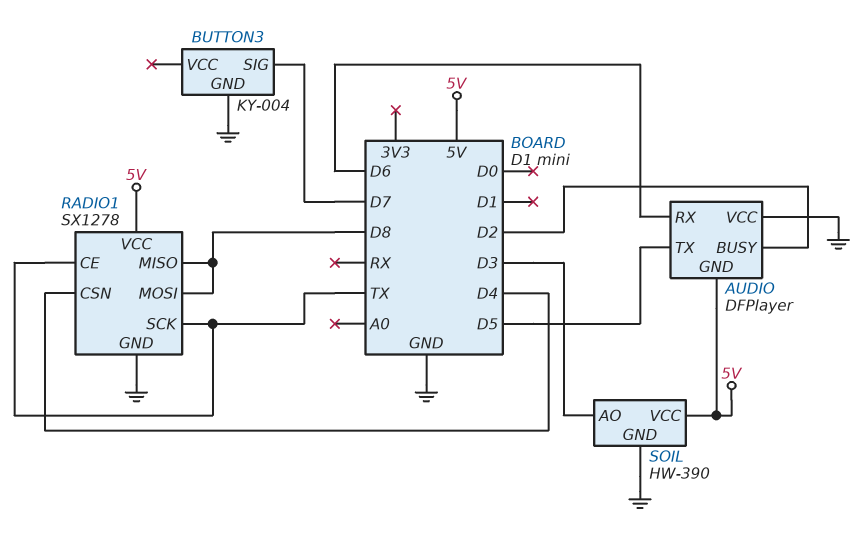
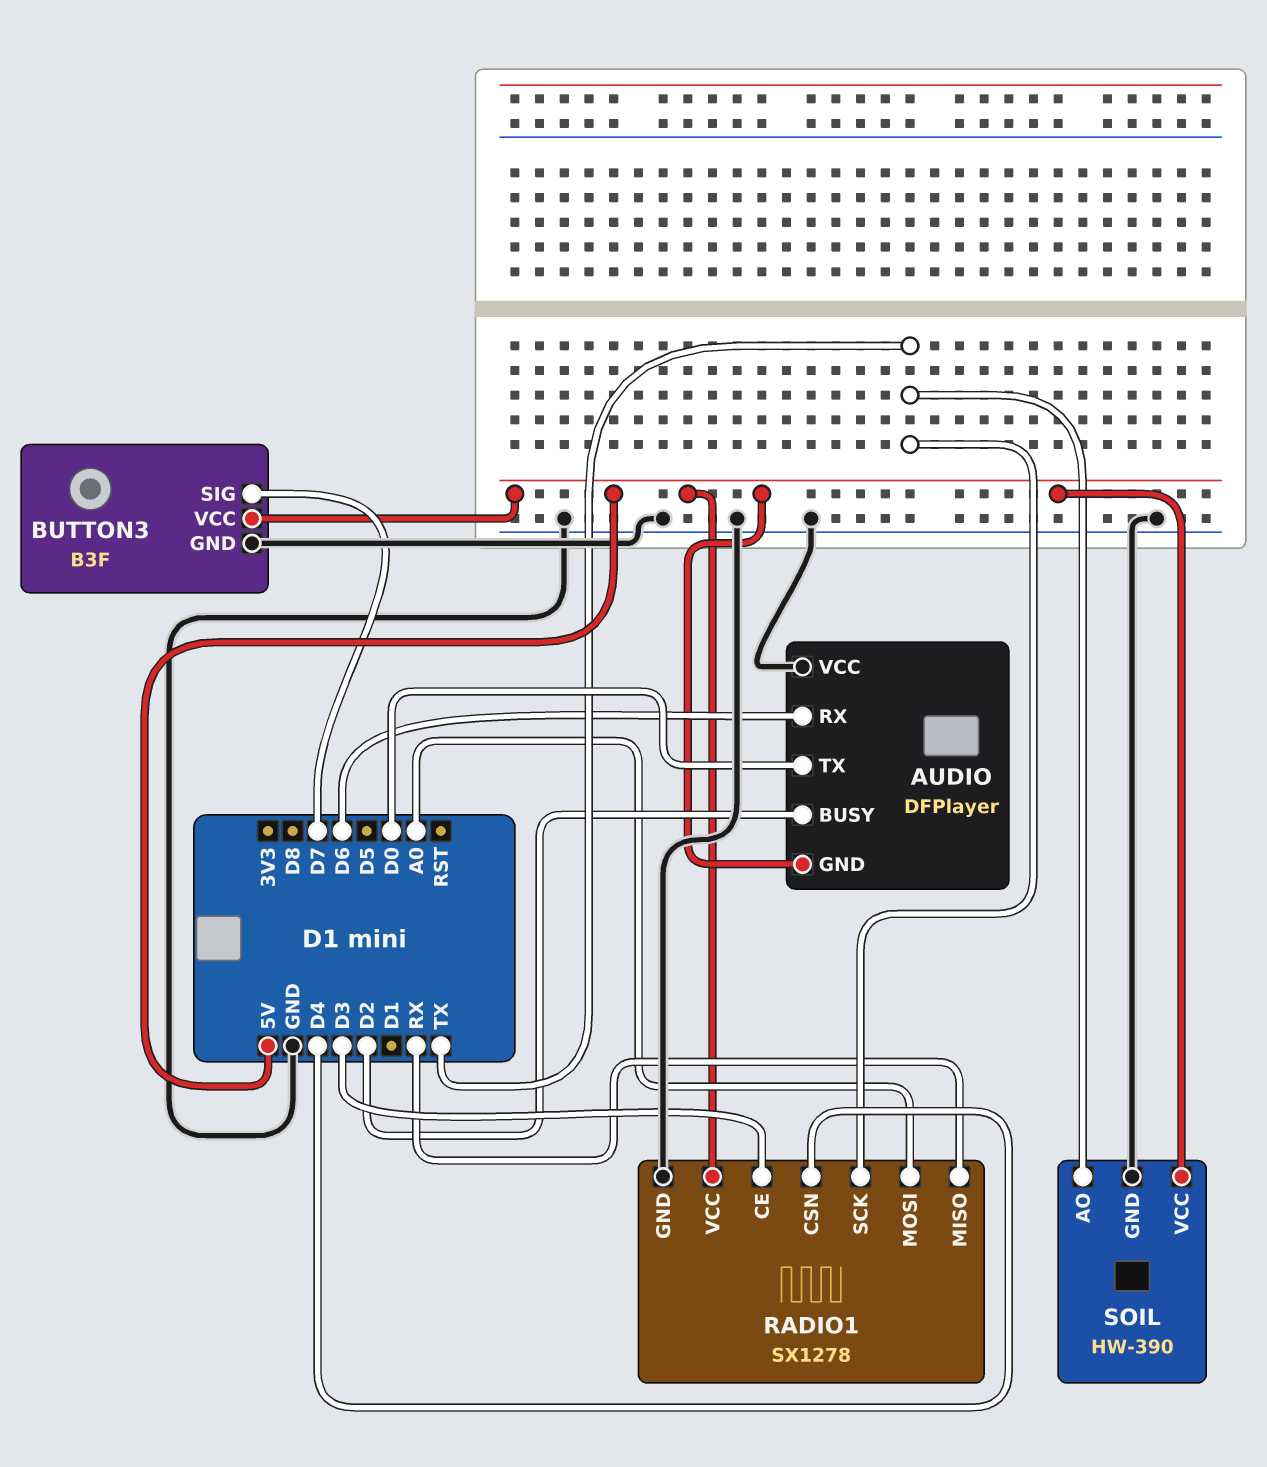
AUDIO pin TX: D5 -> D0
BUTTON3: KY-004 -> B3F
BUTTON3 pin VCC: none -> 5V
RADIO1 pin CE: TX -> D3
RADIO1 pin MISO: D8 -> RX
RADIO1 pin MOSI: D8 -> A0
SOIL pin AO: D3 -> TX

